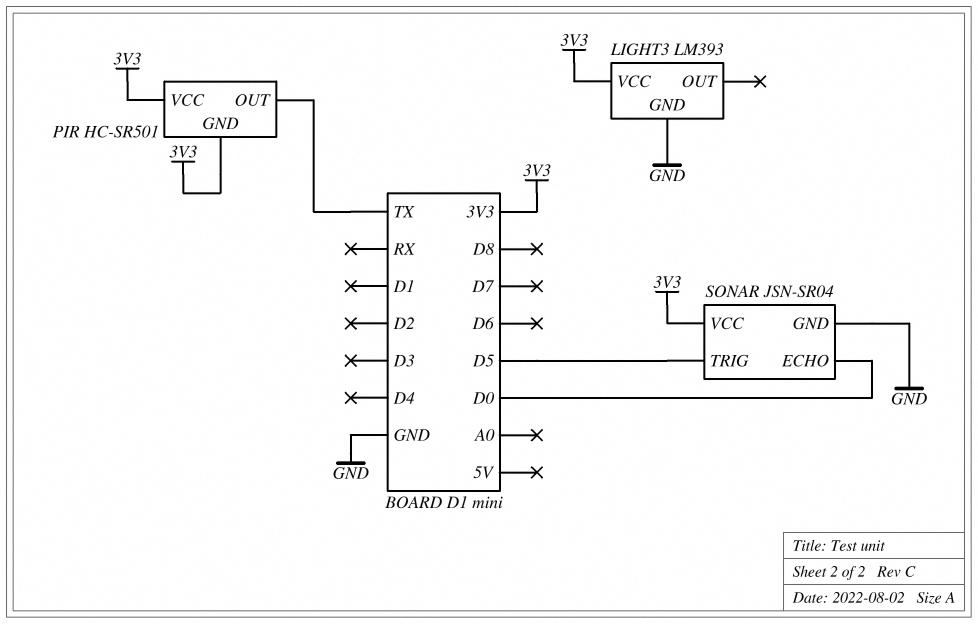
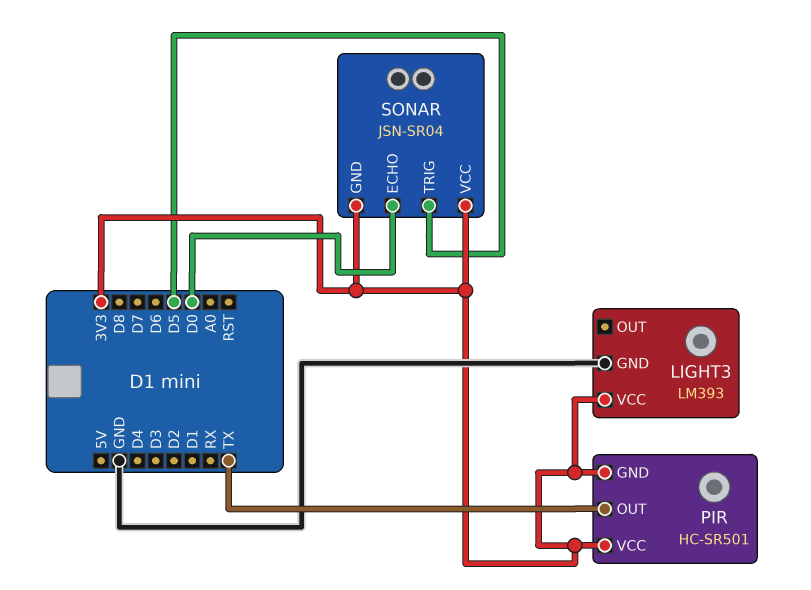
SONAR pin GND: GND -> 3V3

